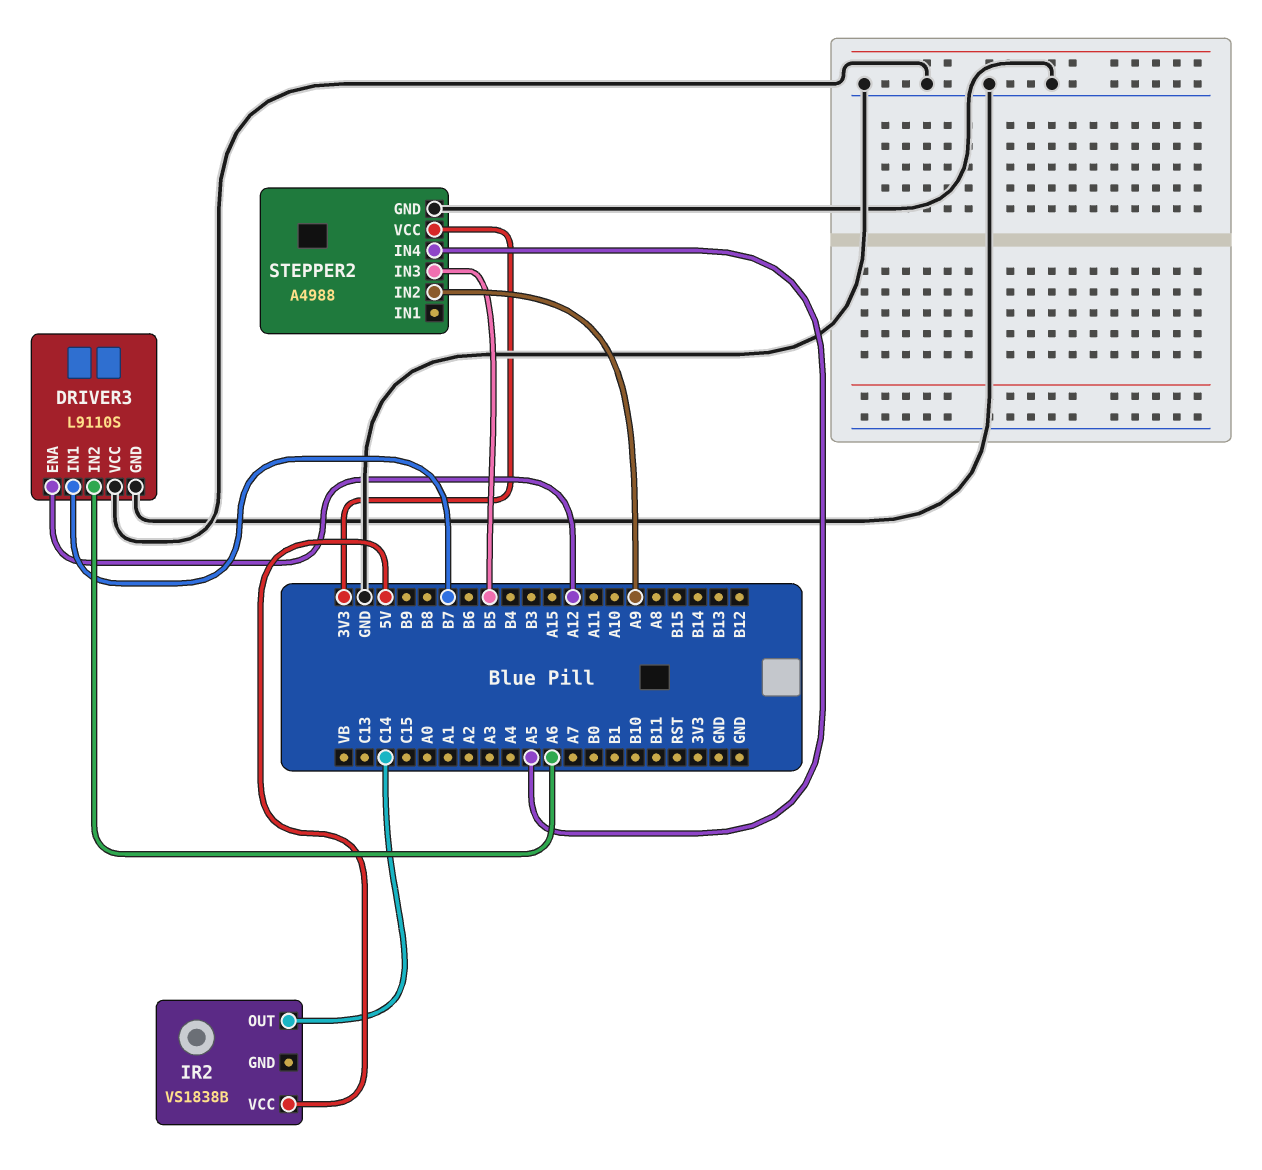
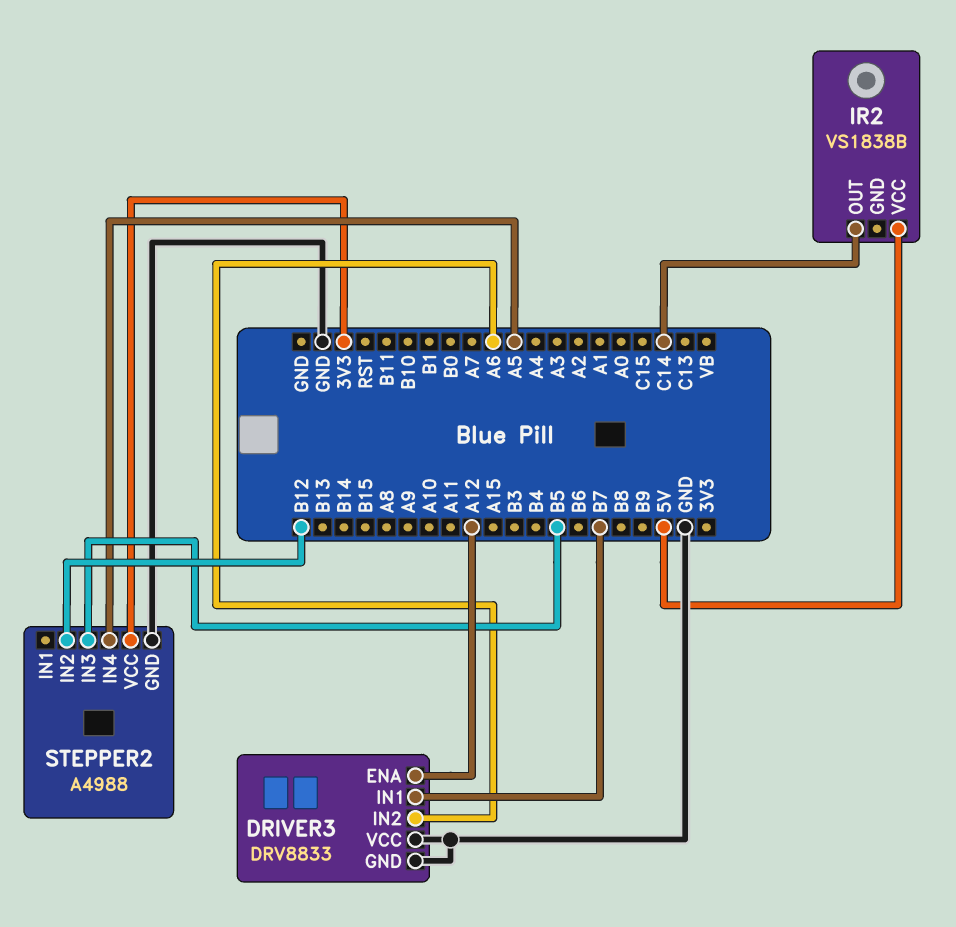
DRIVER3: L9110S -> DRV8833
STEPPER2 pin IN2: A9 -> B12

